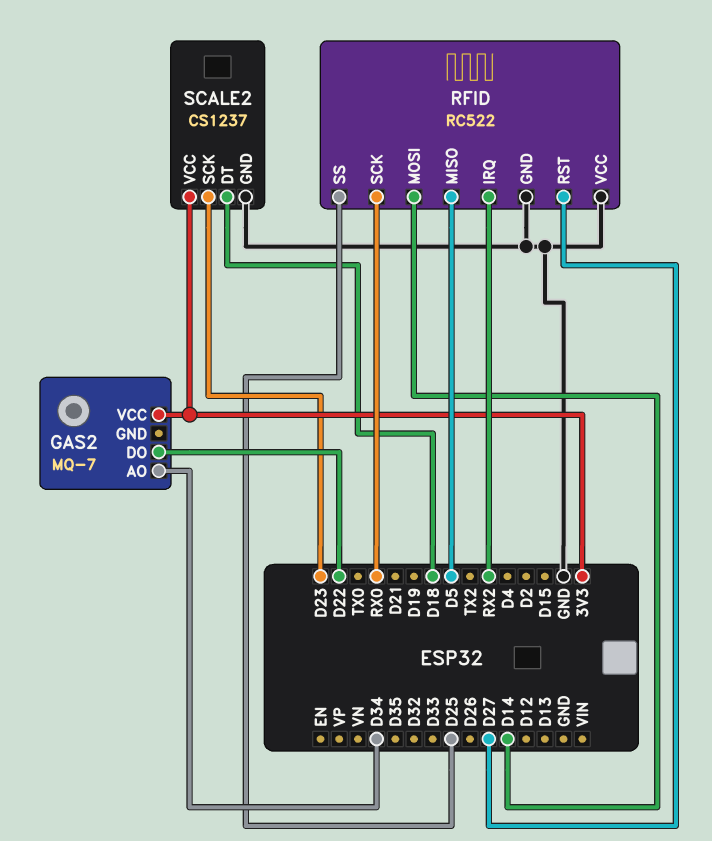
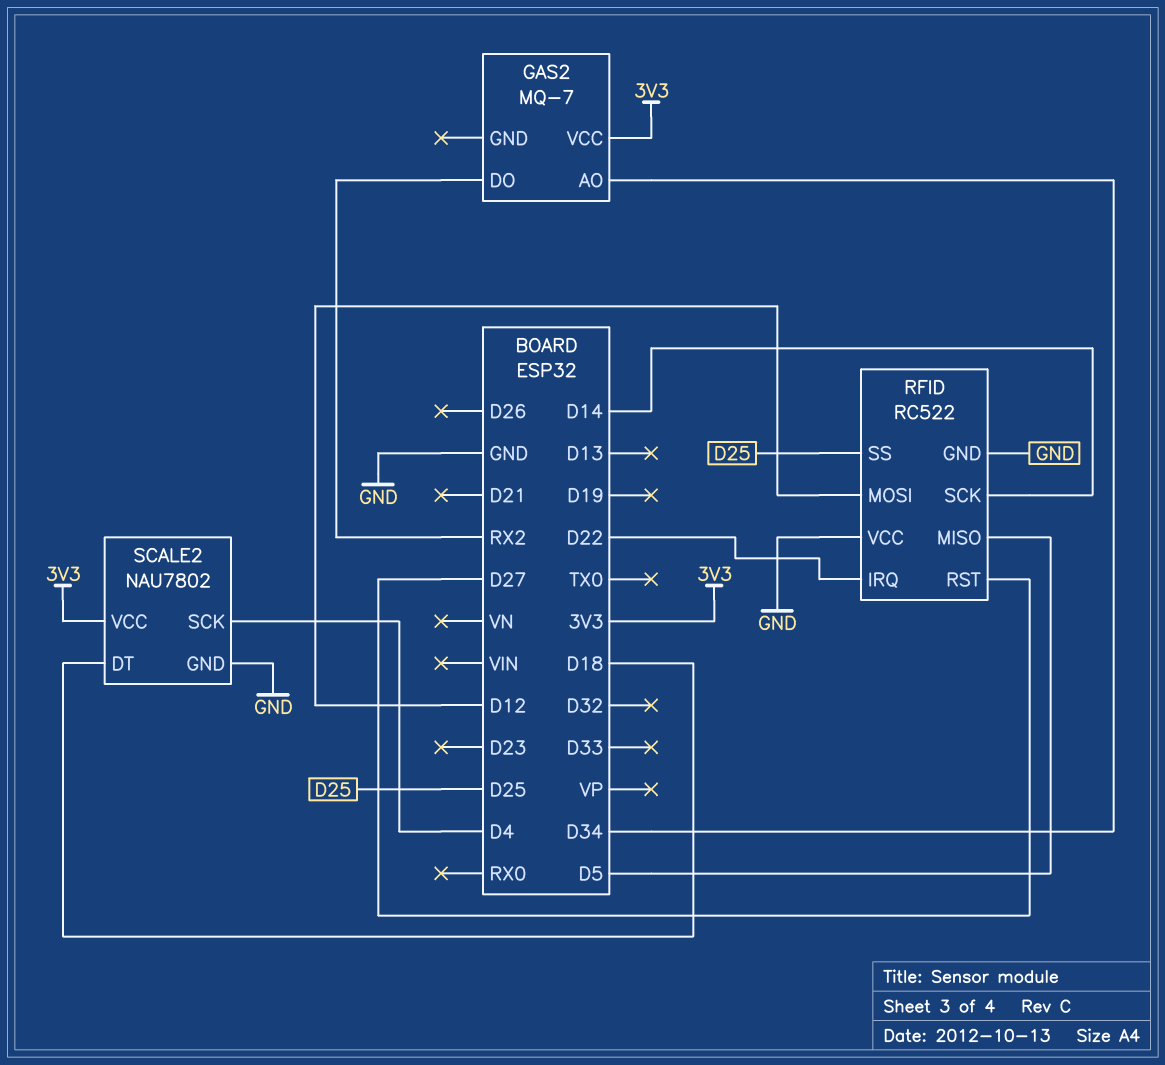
GAS2 pin DO: D22 -> RX2
RFID pin IRQ: RX2 -> D22
RFID pin MOSI: D14 -> D12
RFID pin SCK: RX0 -> D14
SCALE2: CS1237 -> NAU7802
SCALE2 pin SCK: D23 -> D4

